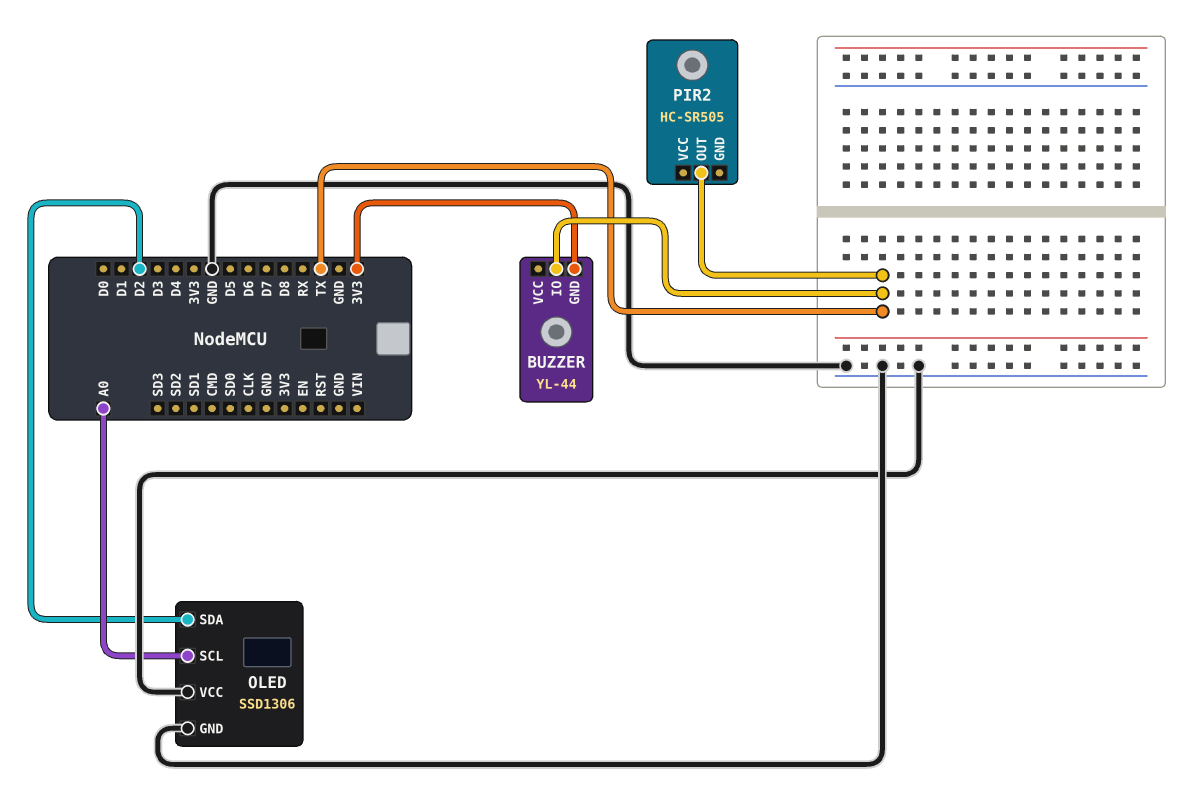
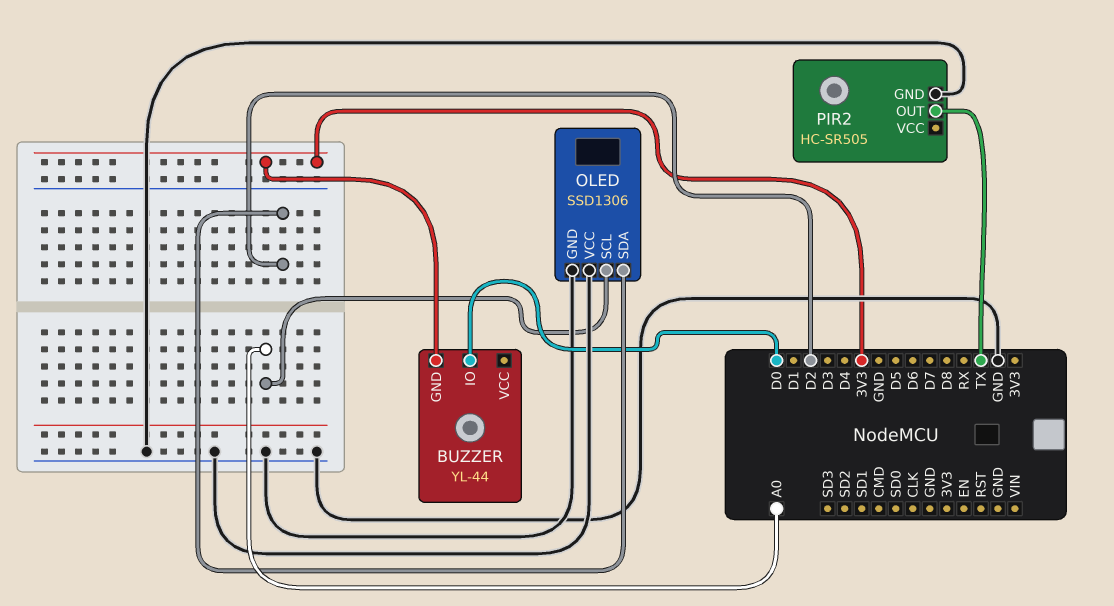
BUZZER pin IO: TX -> D0
PIR2 pin GND: none -> GND

